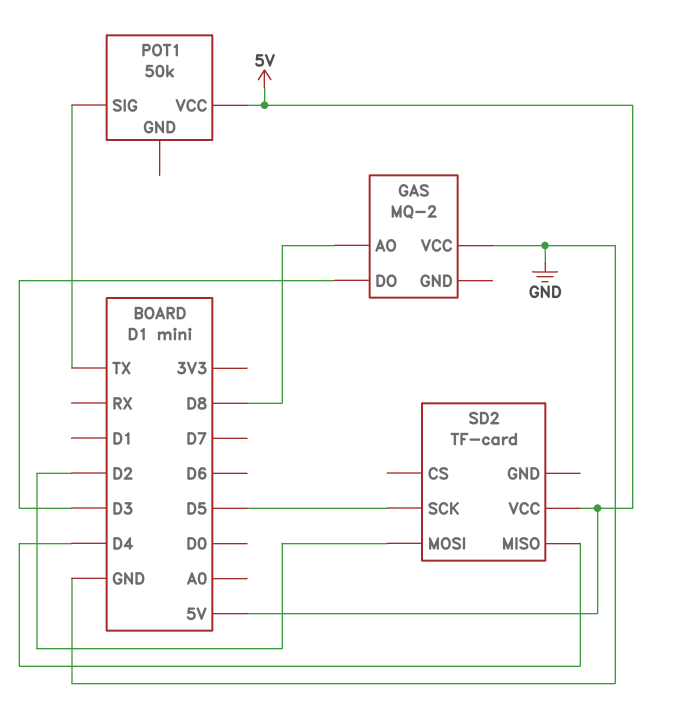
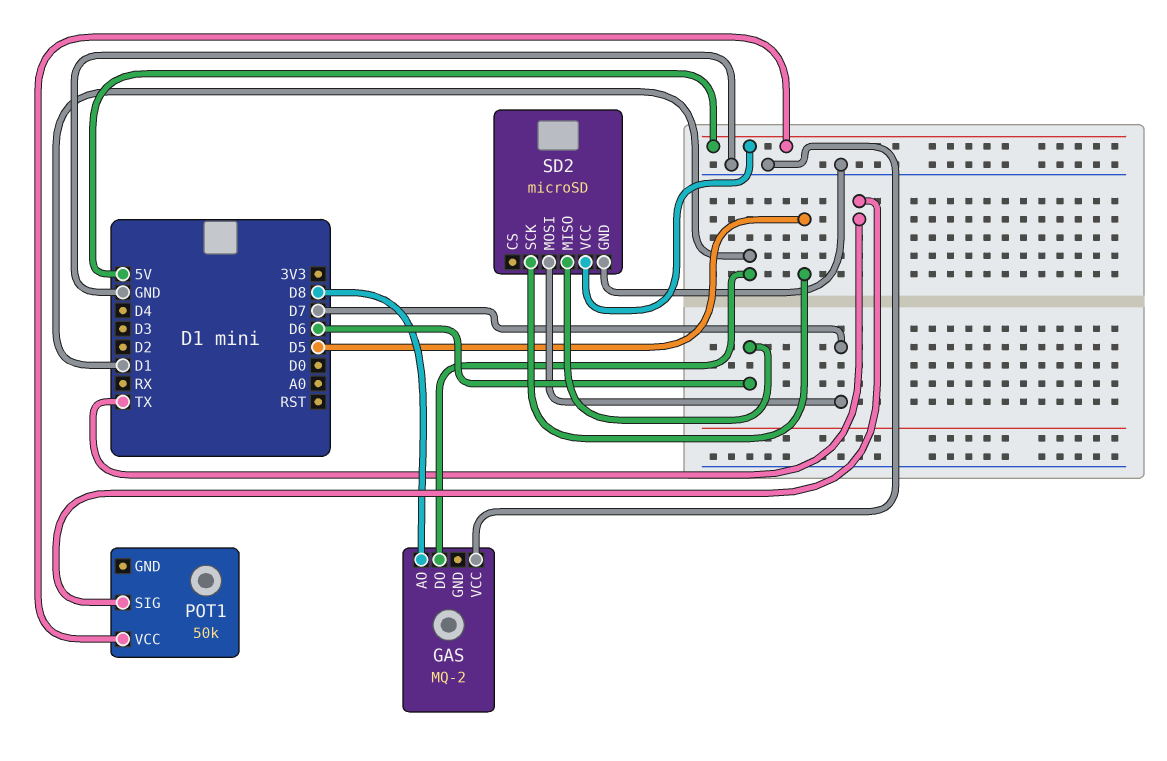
GAS pin DO: D3 -> D1
SD2: TF-card -> microSD
SD2 pin GND: none -> GND
SD2 pin MISO: D4 -> D6
SD2 pin MOSI: D2 -> D7

